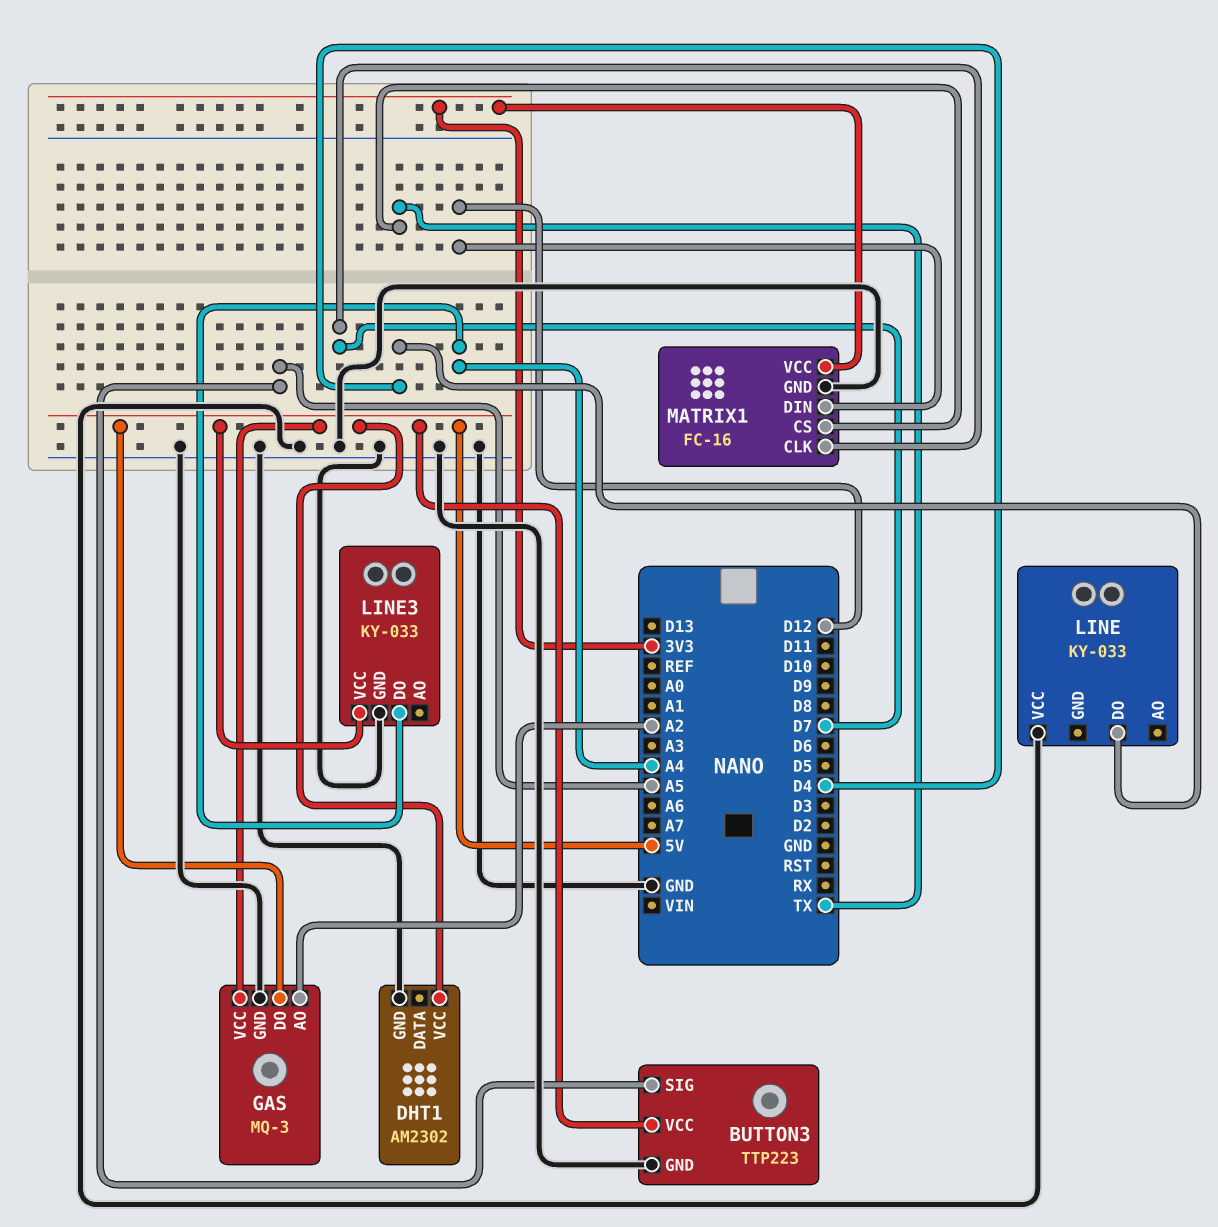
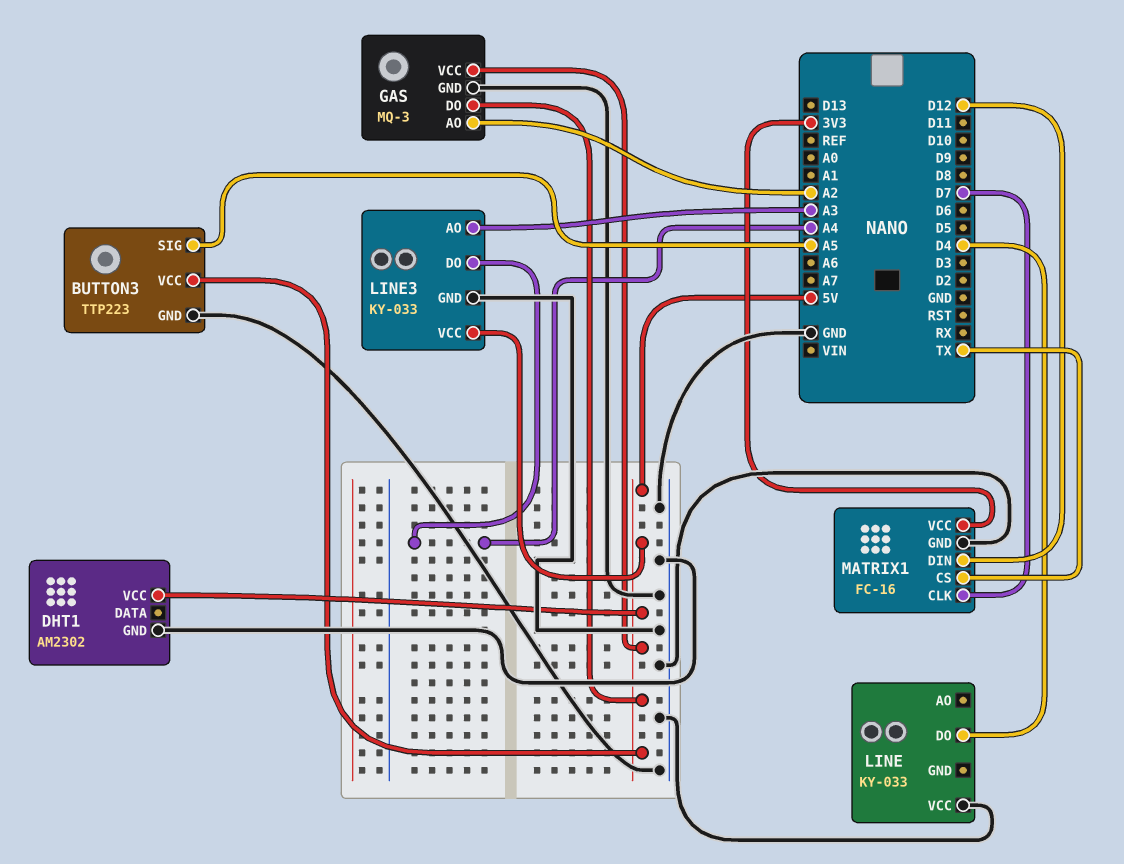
LINE3 pin AO: none -> A3

